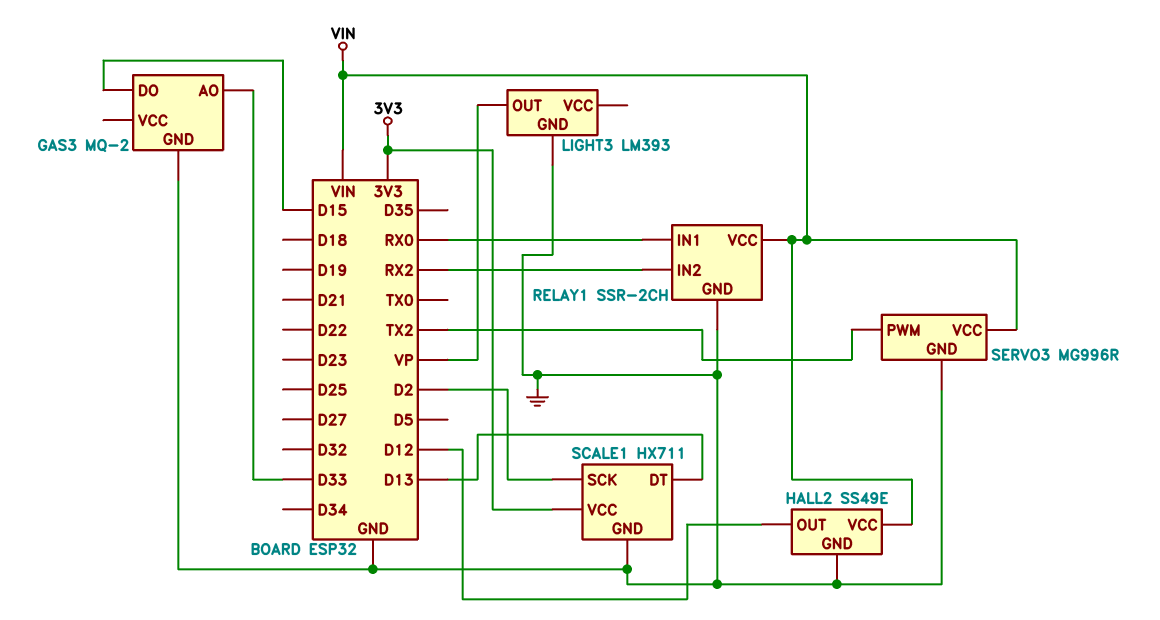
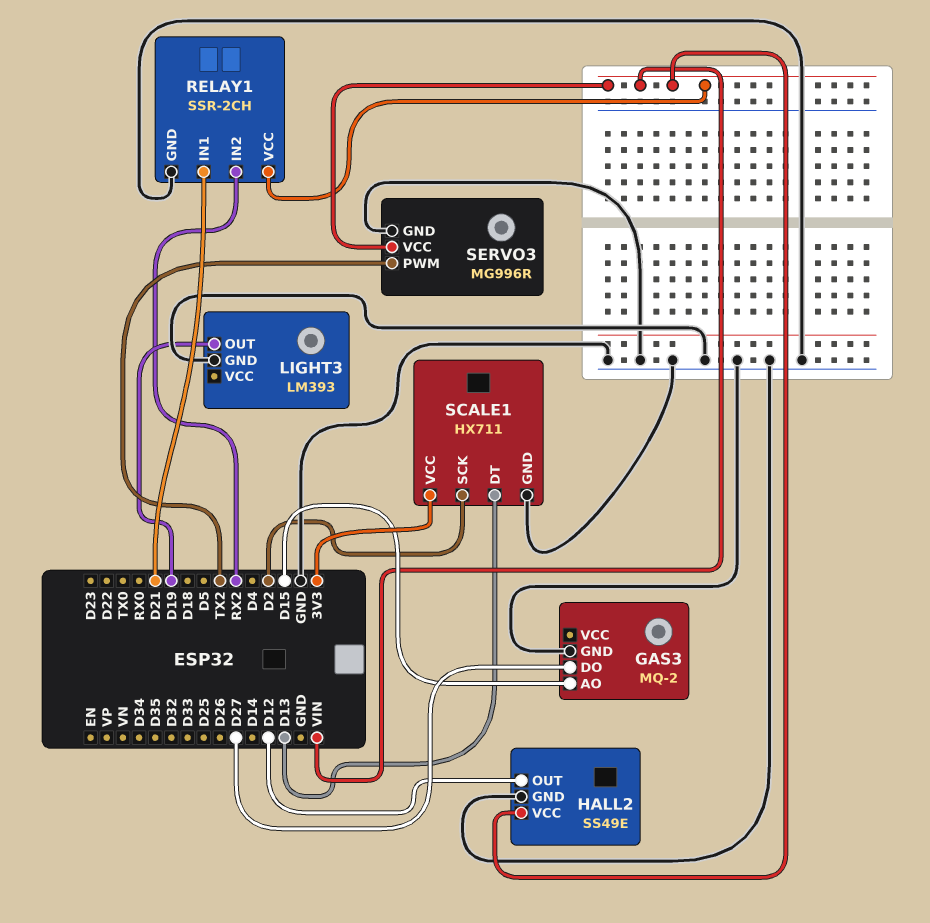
GAS3 pin AO: D33 -> D15
GAS3 pin DO: D15 -> D27
LIGHT3 pin OUT: VP -> D19
RELAY1 pin IN1: RX0 -> D21

